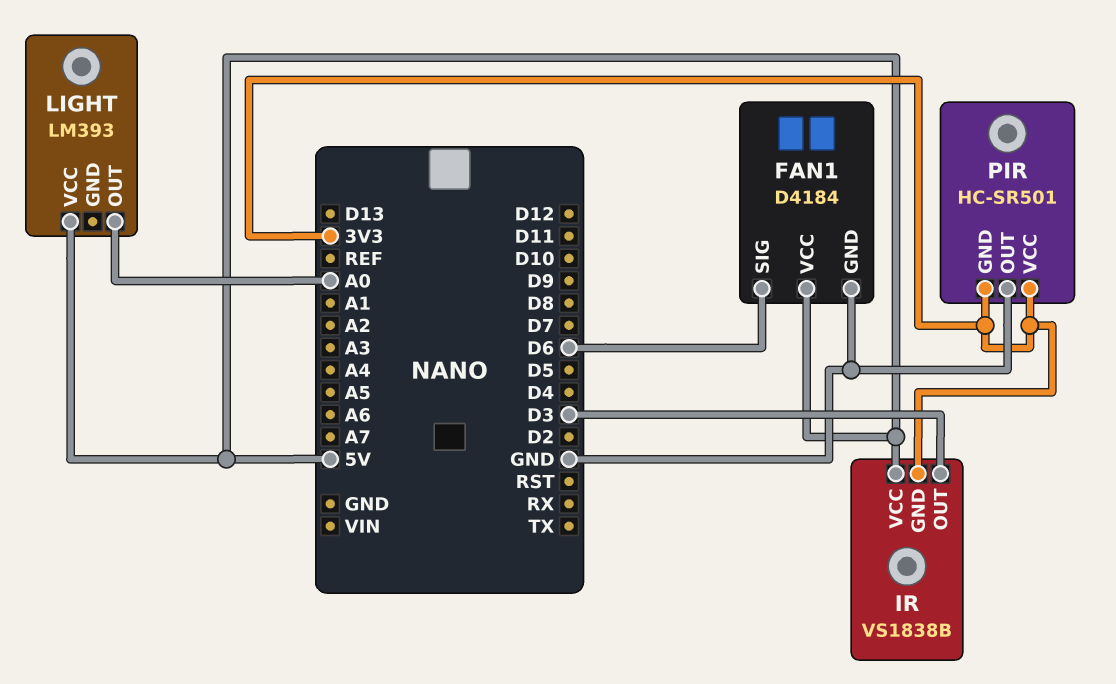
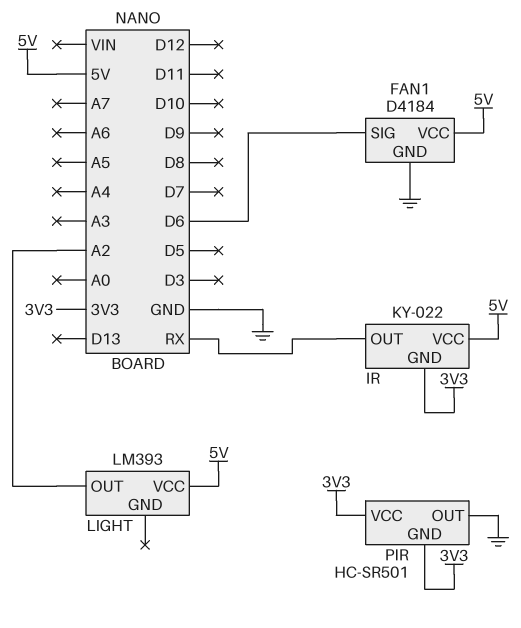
IR: VS1838B -> KY-022
IR pin OUT: D3 -> RX
LIGHT pin OUT: A0 -> A2

